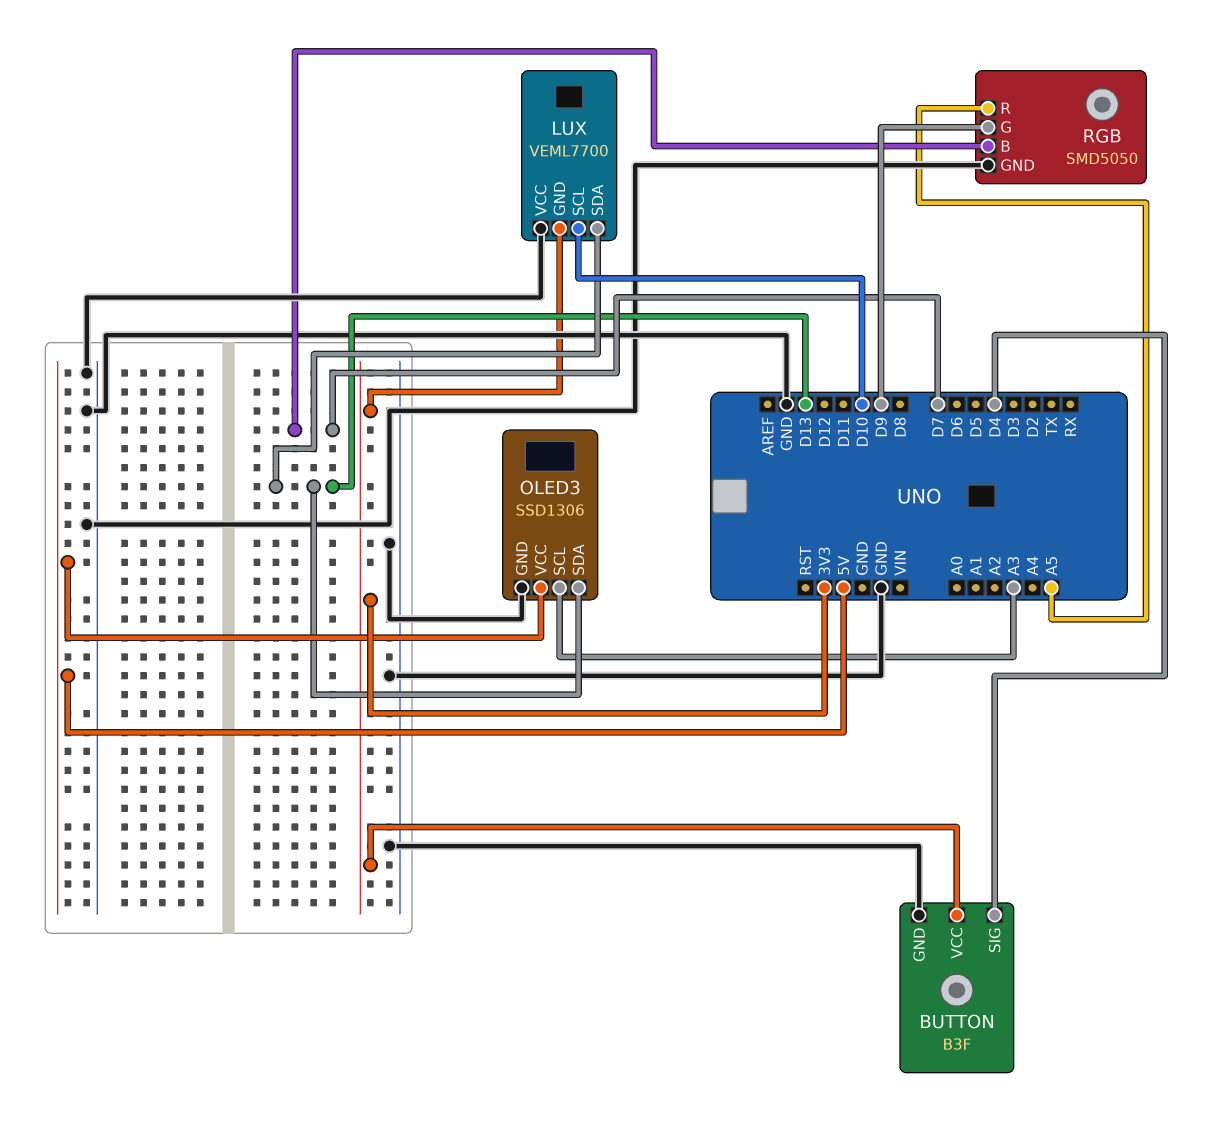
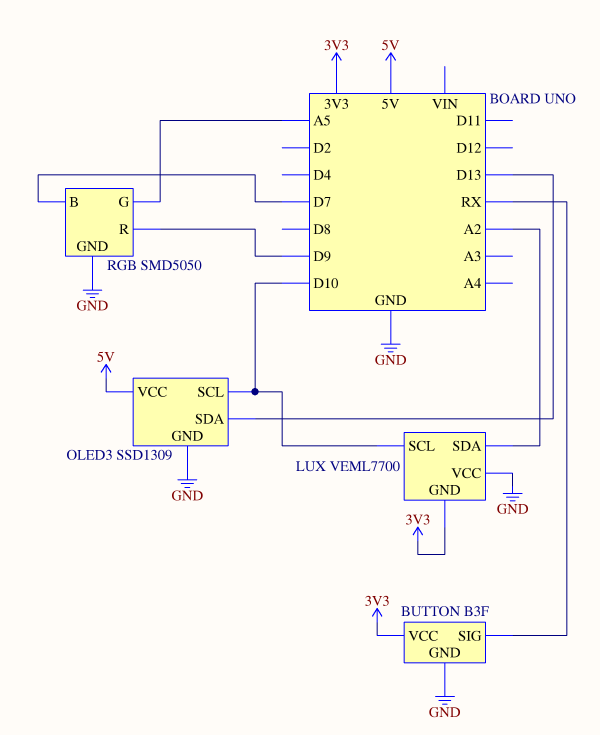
BUTTON pin SIG: D4 -> RX
LUX pin SDA: D13 -> A2
OLED3: SSD1306 -> SSD1309
OLED3 pin SCL: A3 -> D10
RGB pin G: D9 -> A5
RGB pin R: A5 -> D9

